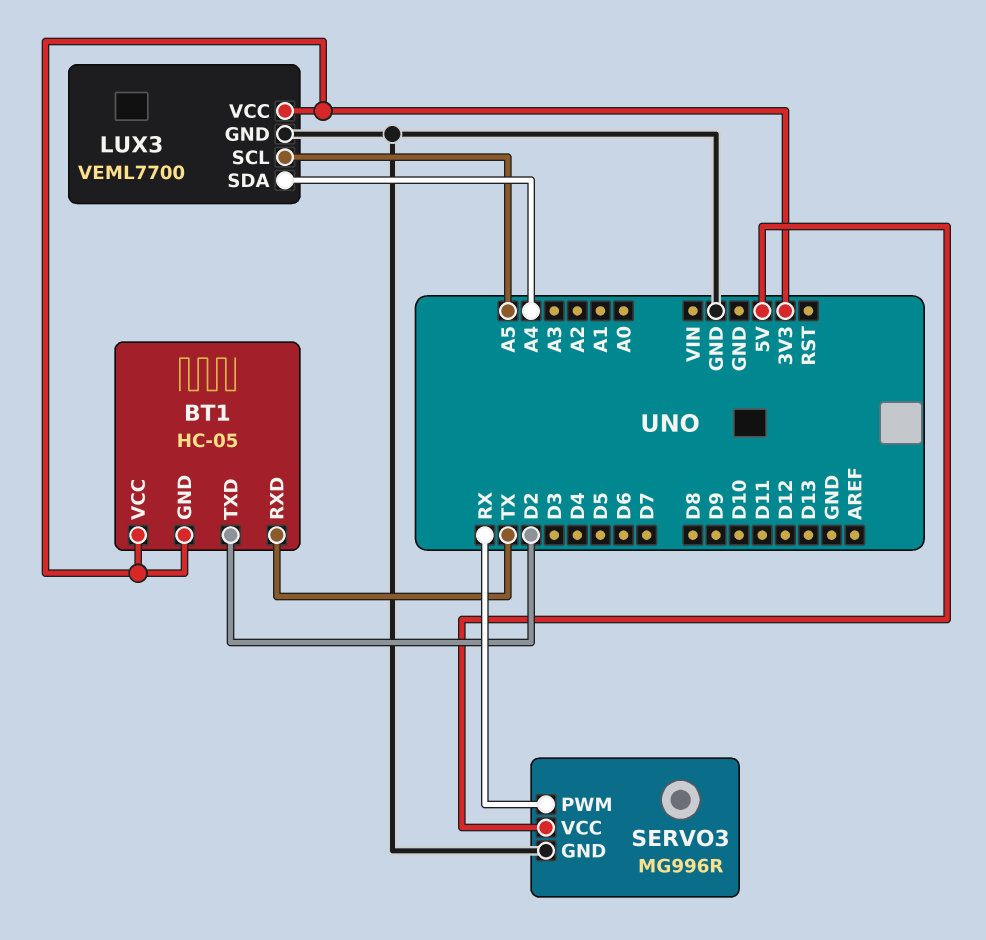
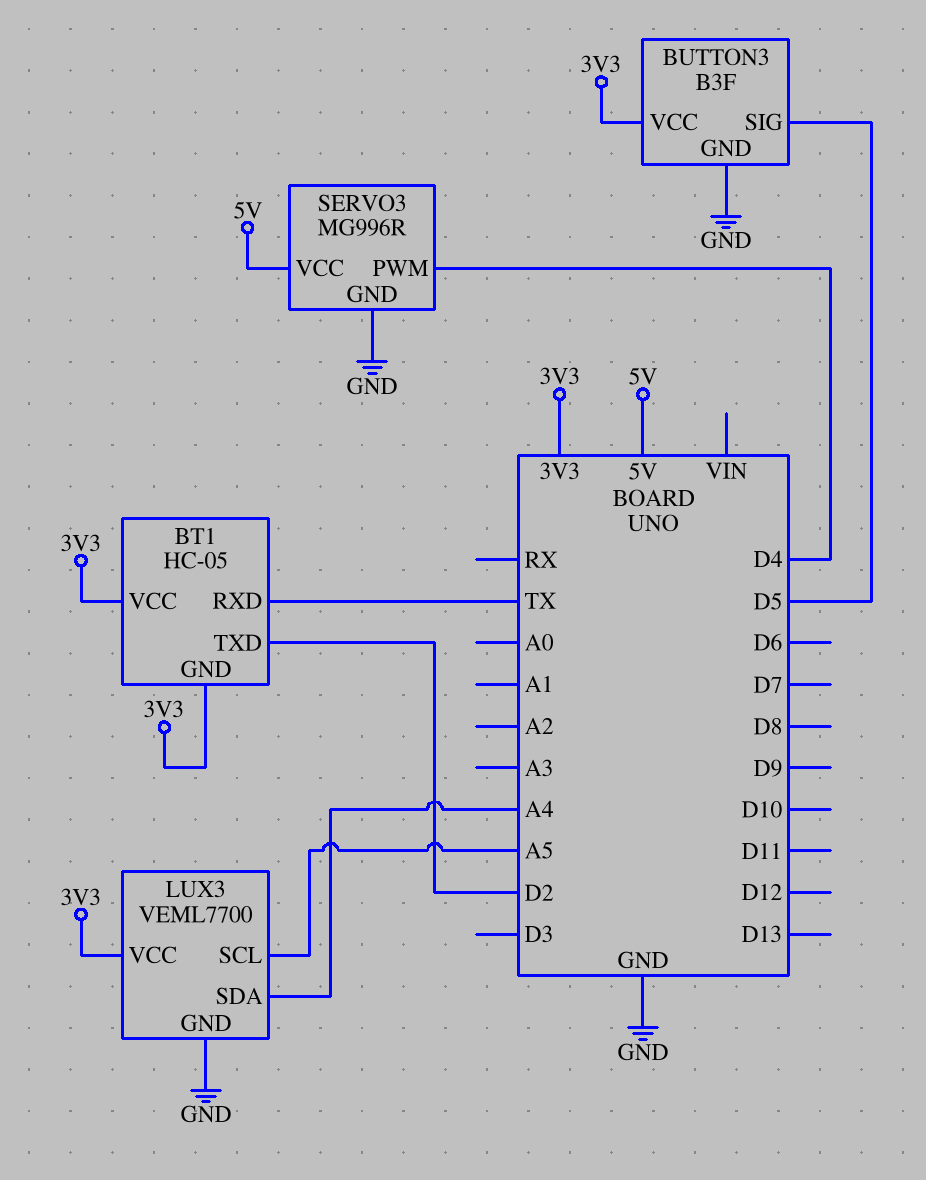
BUTTON3: none -> B3F
BUTTON3 pin GND: none -> GND
BUTTON3 pin SIG: none -> D5
BUTTON3 pin VCC: none -> 3V3
SERVO3 pin PWM: RX -> D4

